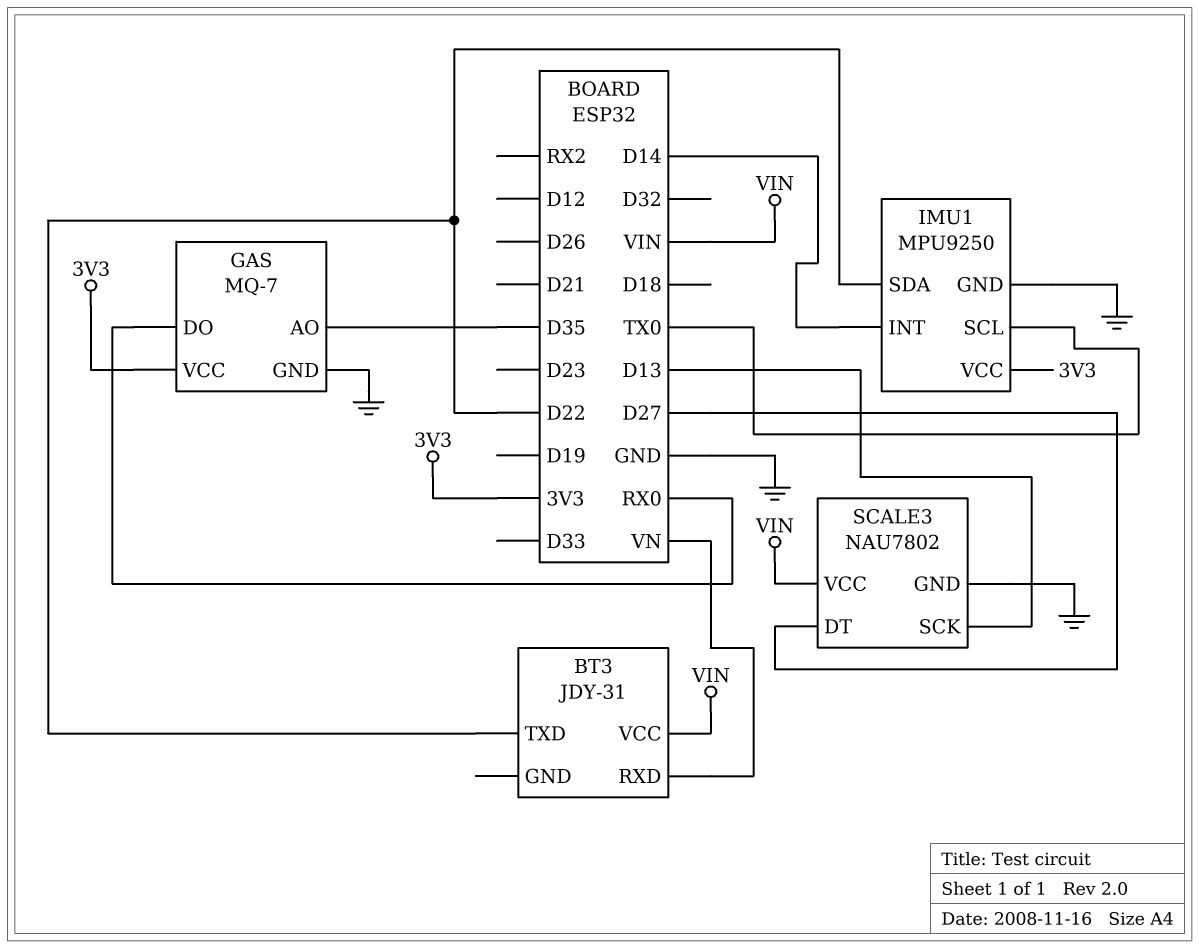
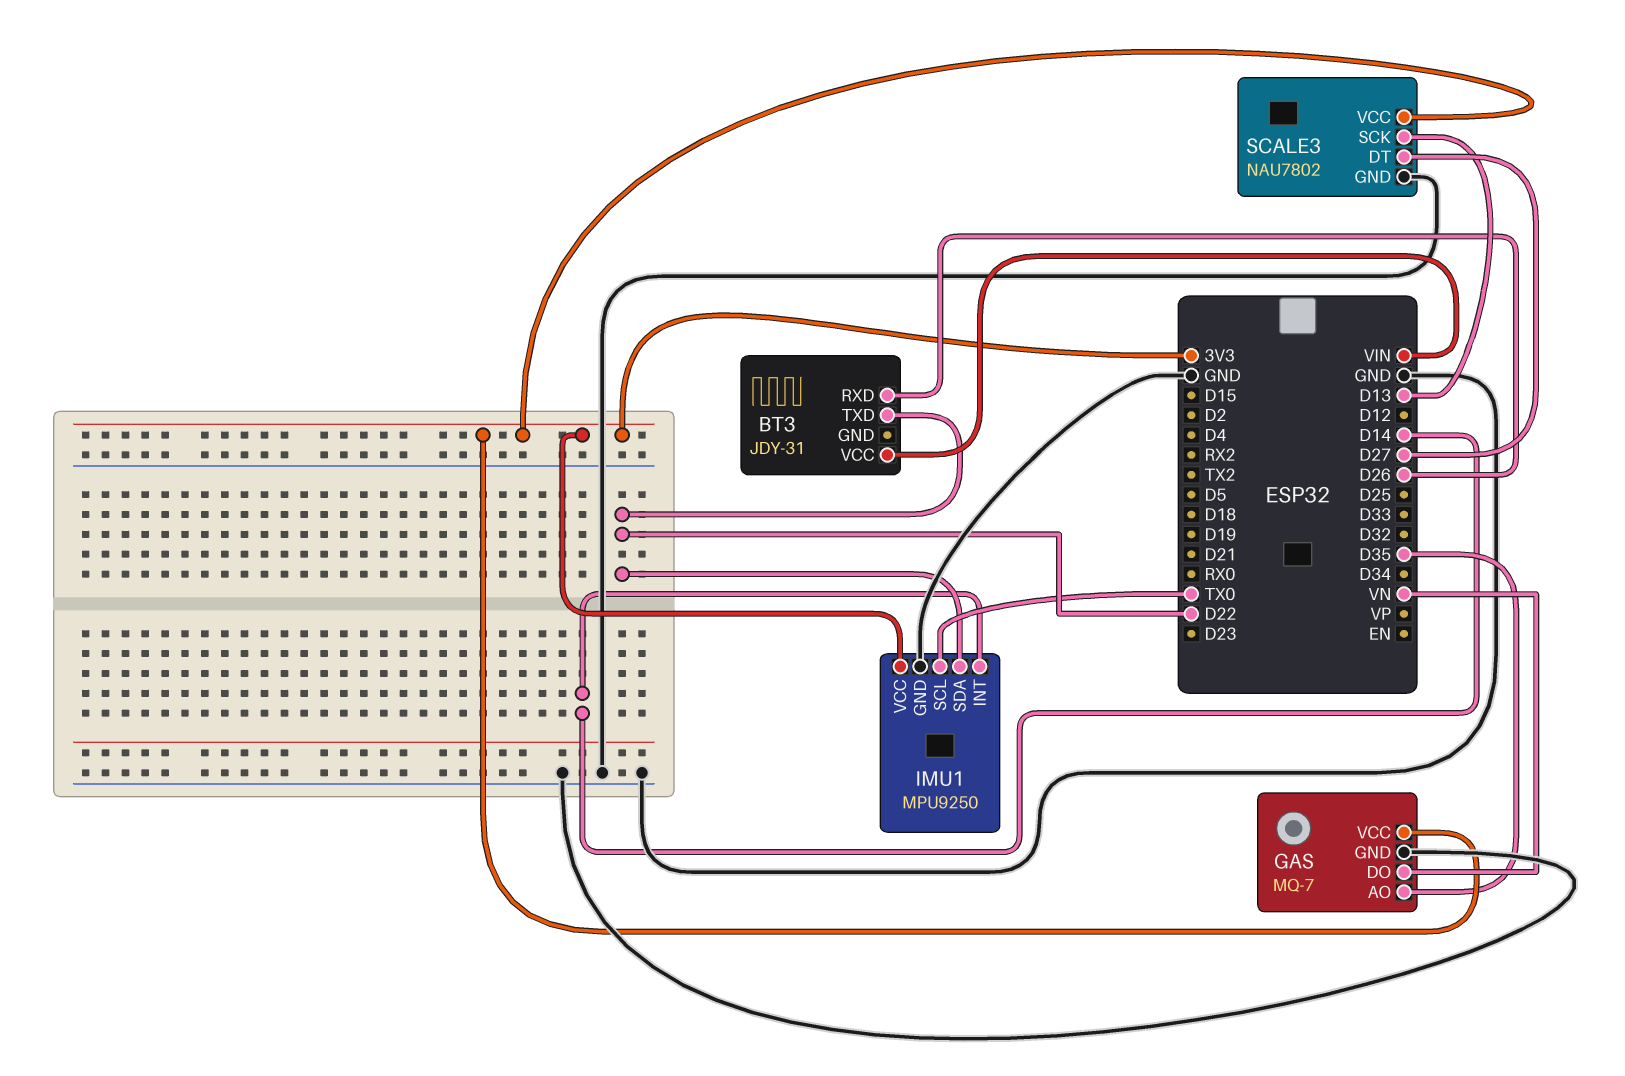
BT3 pin RXD: VN -> D26
GAS pin DO: RX0 -> VN
SCALE3 pin VCC: VIN -> 3V3

